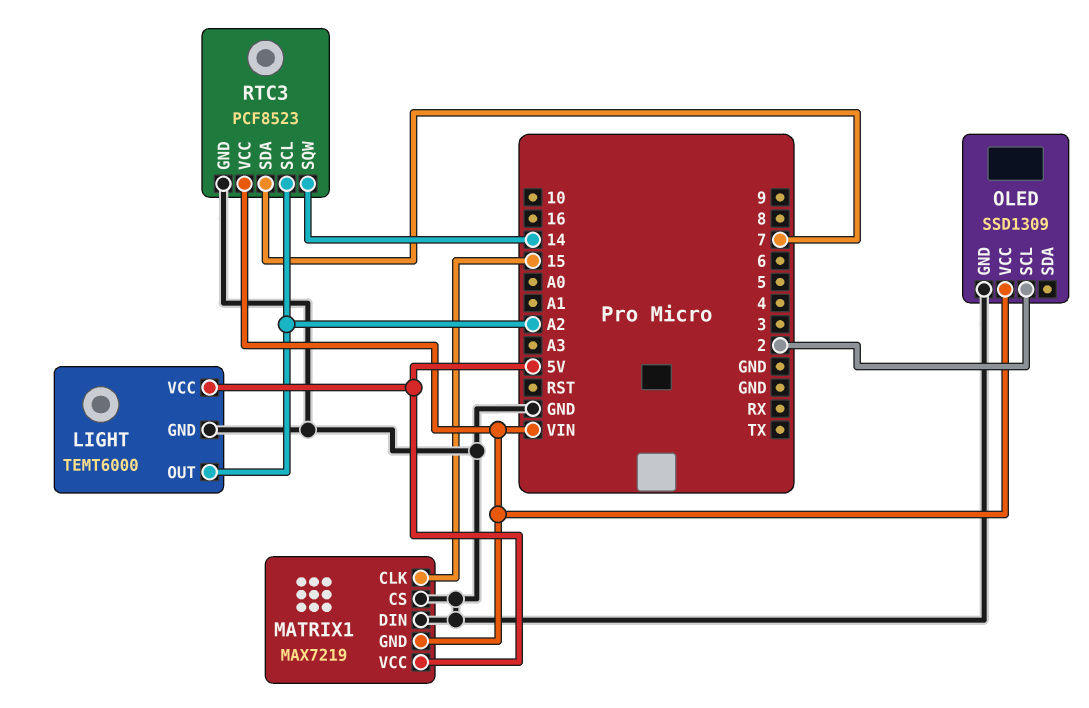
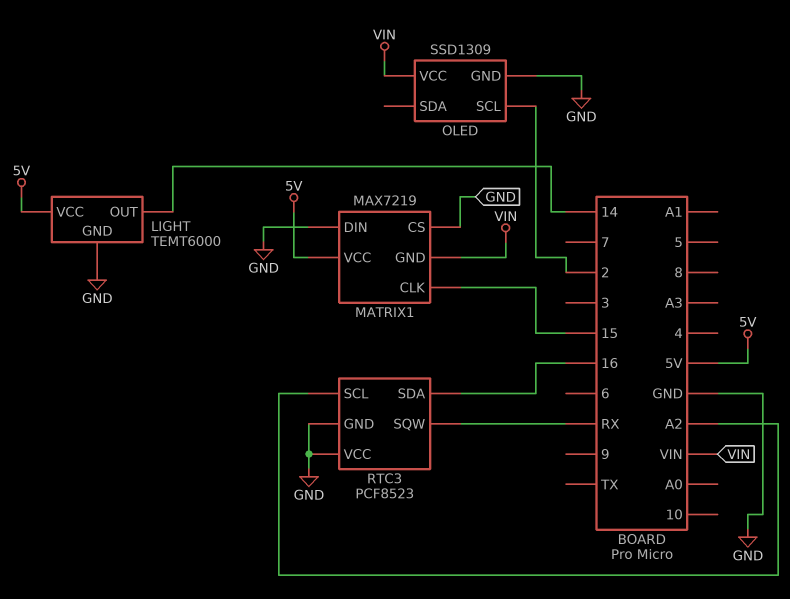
LIGHT pin OUT: A2 -> 14
RTC3 pin SDA: 7 -> 16
RTC3 pin SQW: 14 -> RX
RTC3 pin VCC: VIN -> GND

